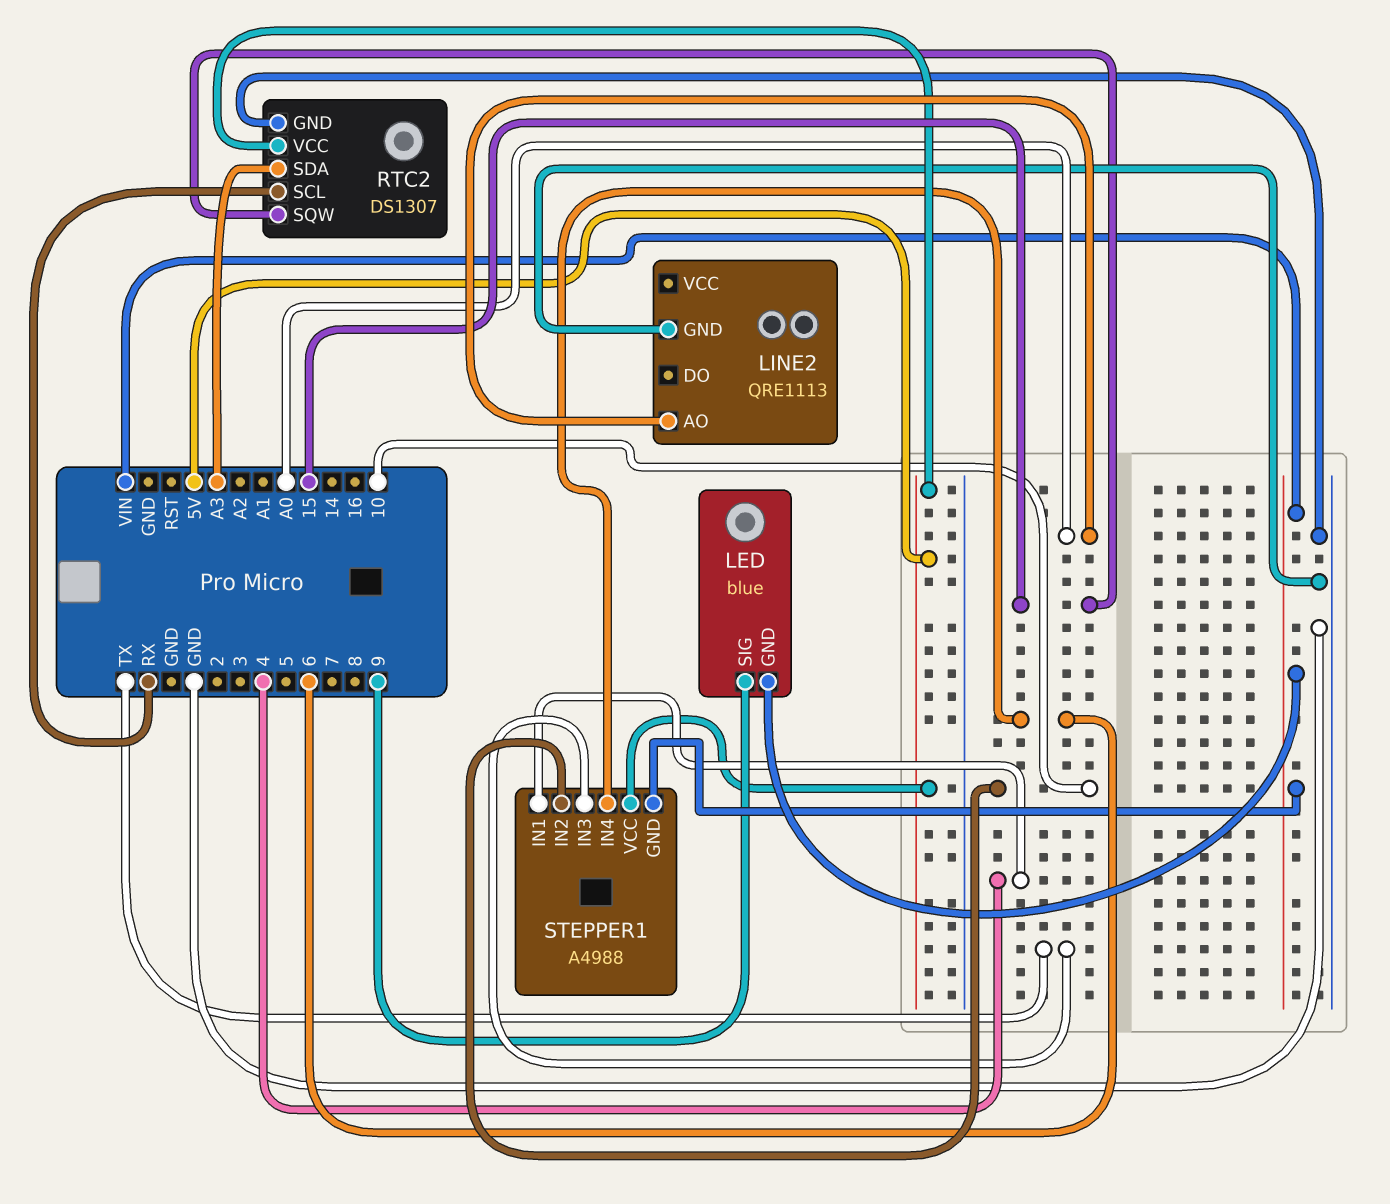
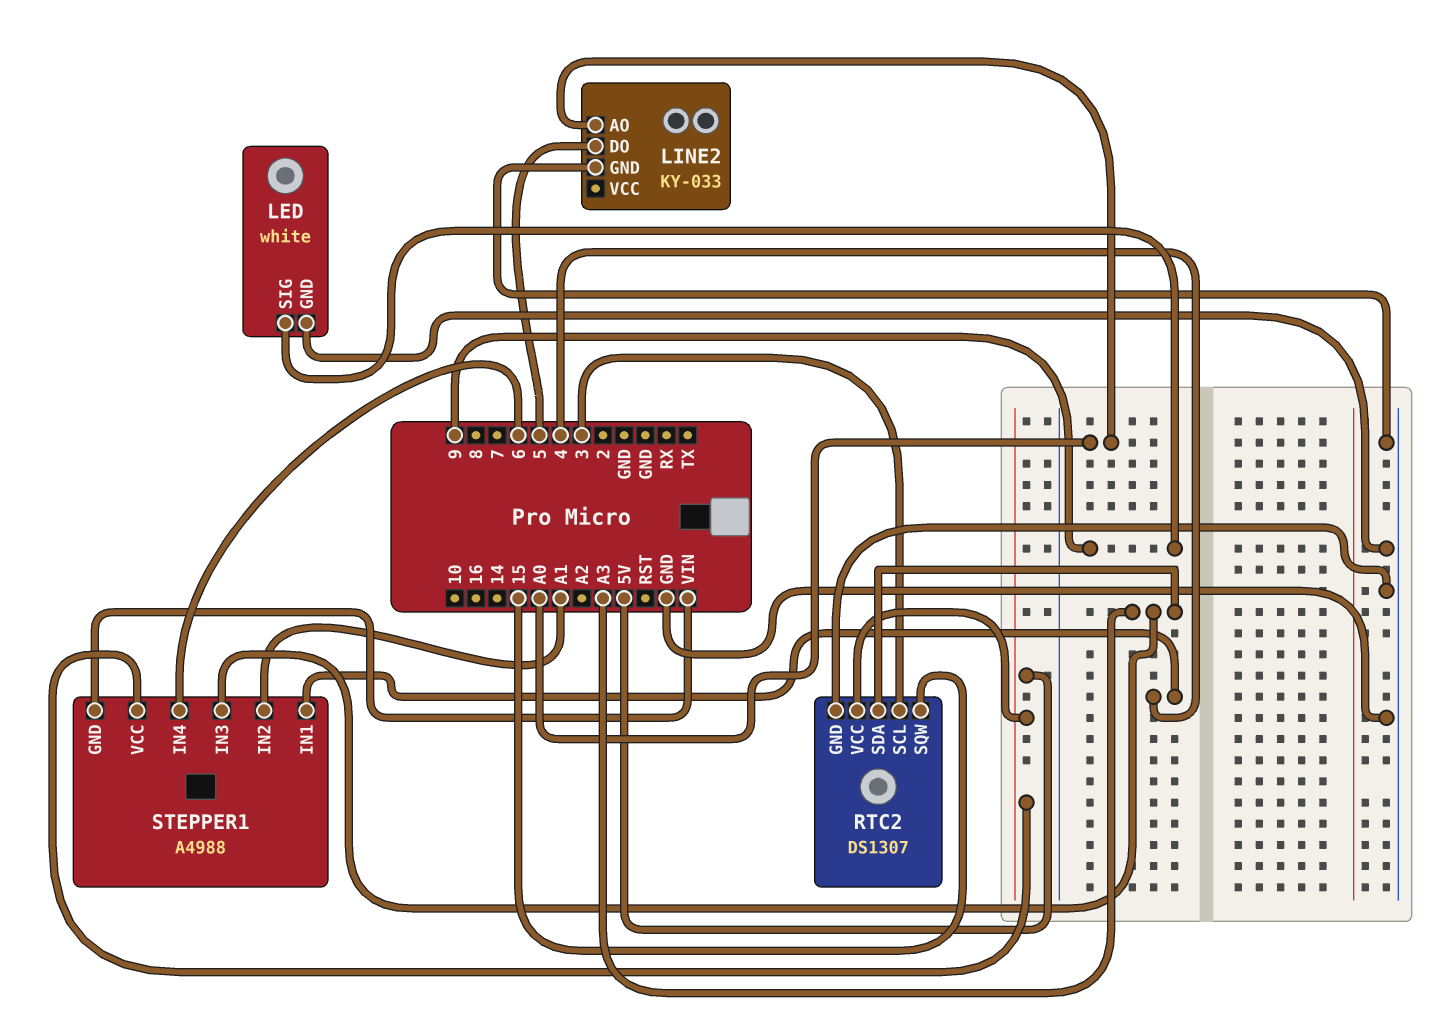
LED: blue -> white
LED pin GND: VIN -> GND
LINE2: QRE1113 -> KY-033
LINE2 pin DO: none -> 5
RTC2 pin SCL: RX -> 3
STEPPER1 pin IN2: 10 -> A1
STEPPER1 pin IN3: TX -> A3

